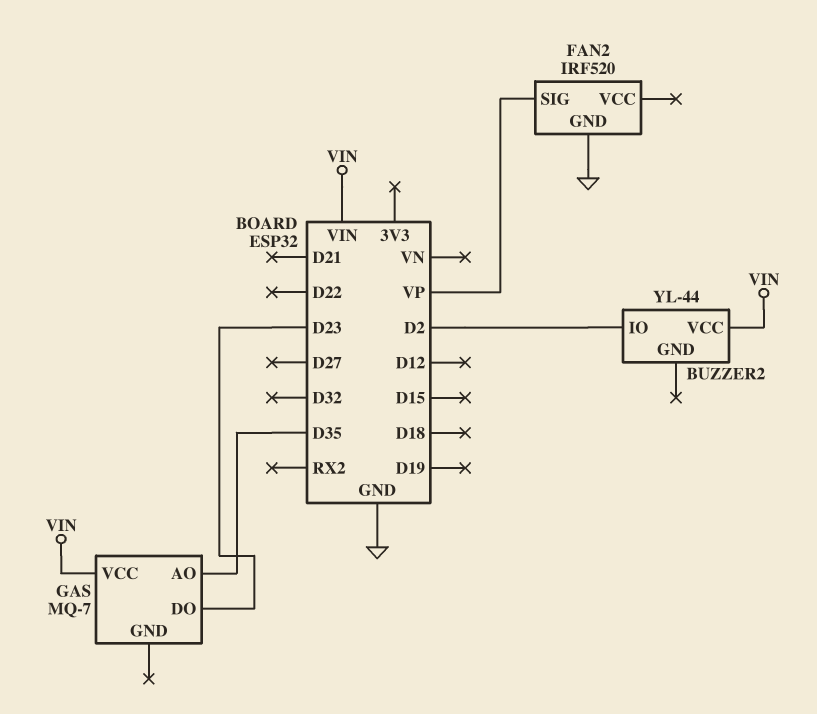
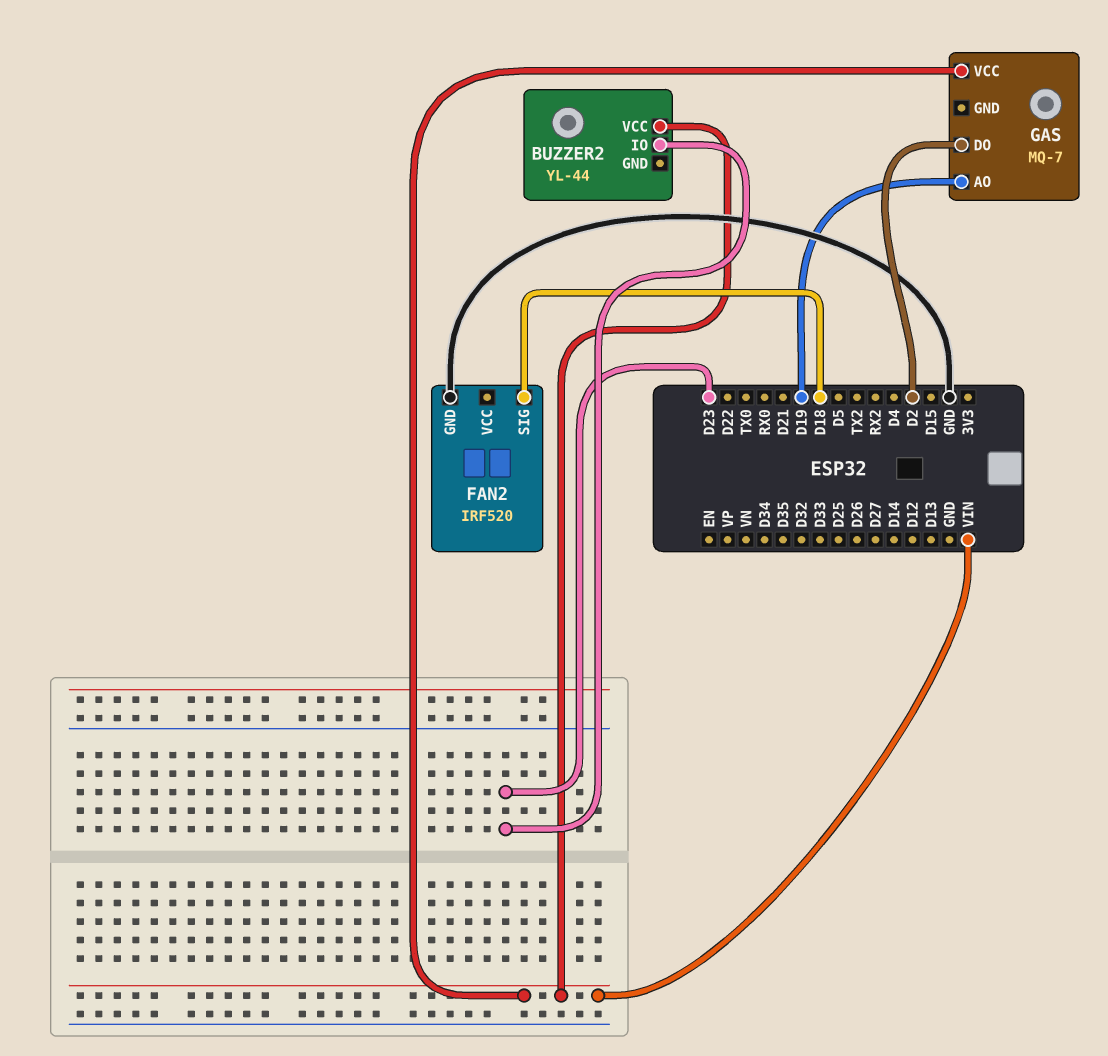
BUZZER2 pin IO: D2 -> D23
FAN2 pin SIG: VP -> D18
GAS pin AO: D35 -> D19
GAS pin DO: D23 -> D2

